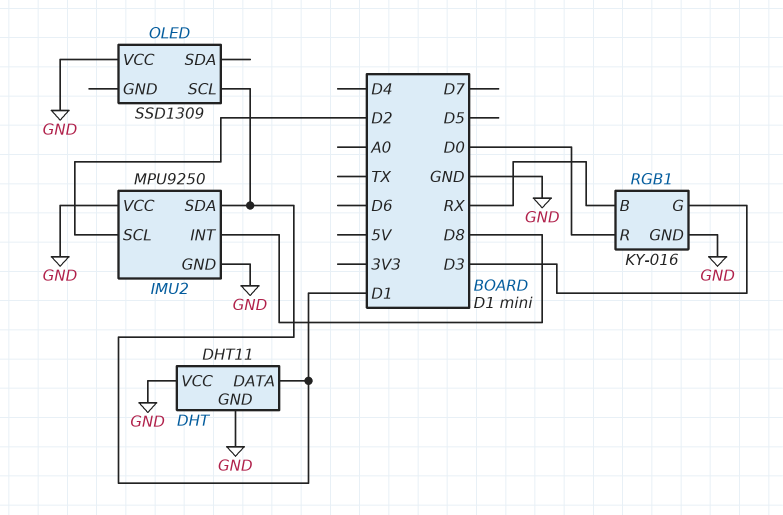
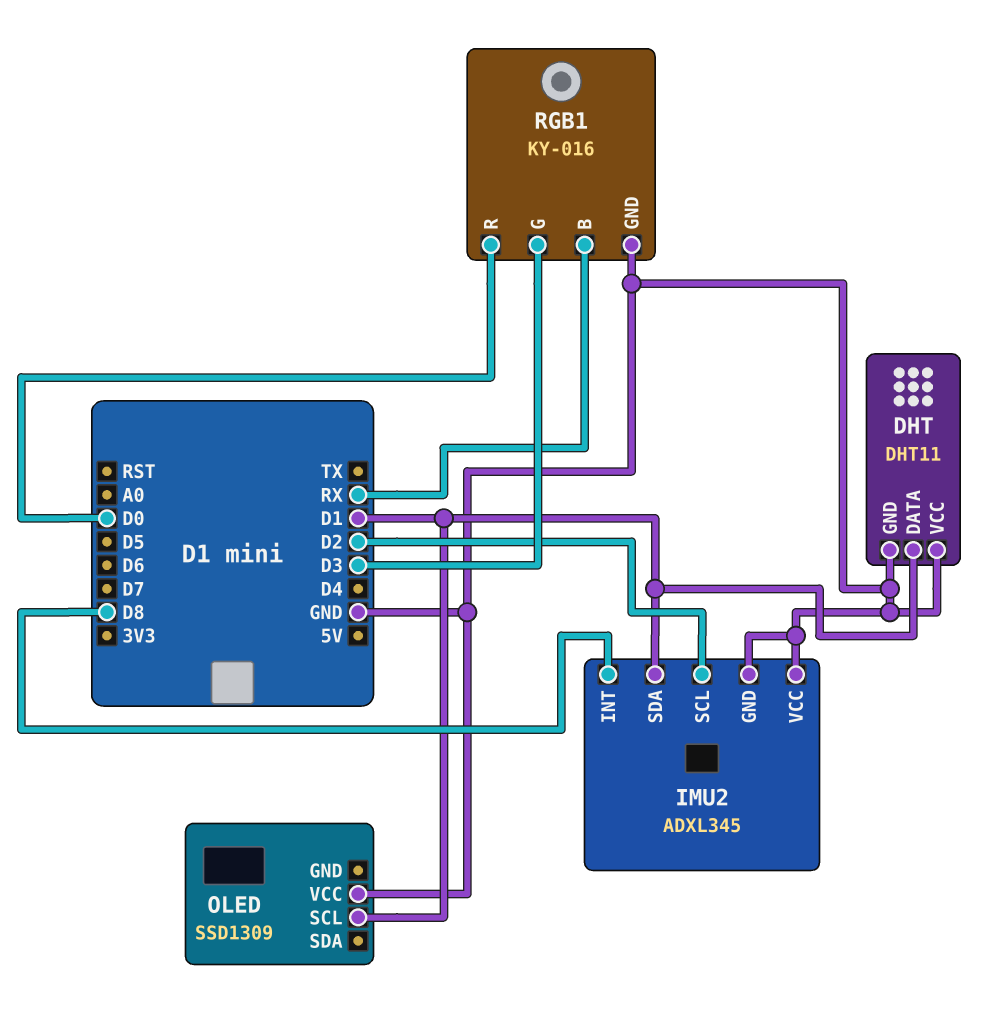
IMU2: MPU9250 -> ADXL345

